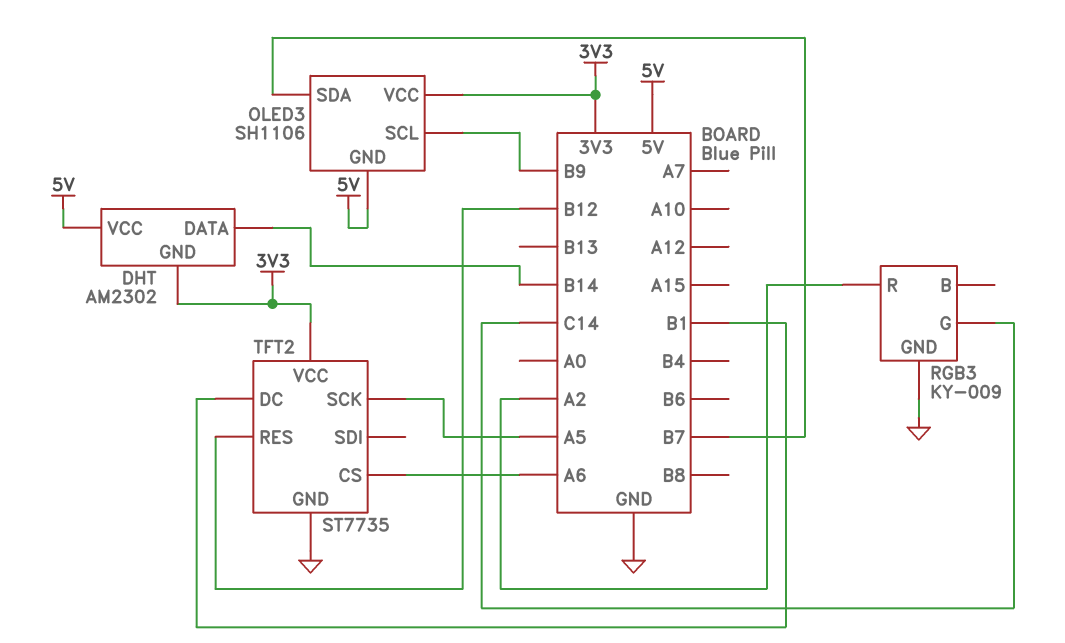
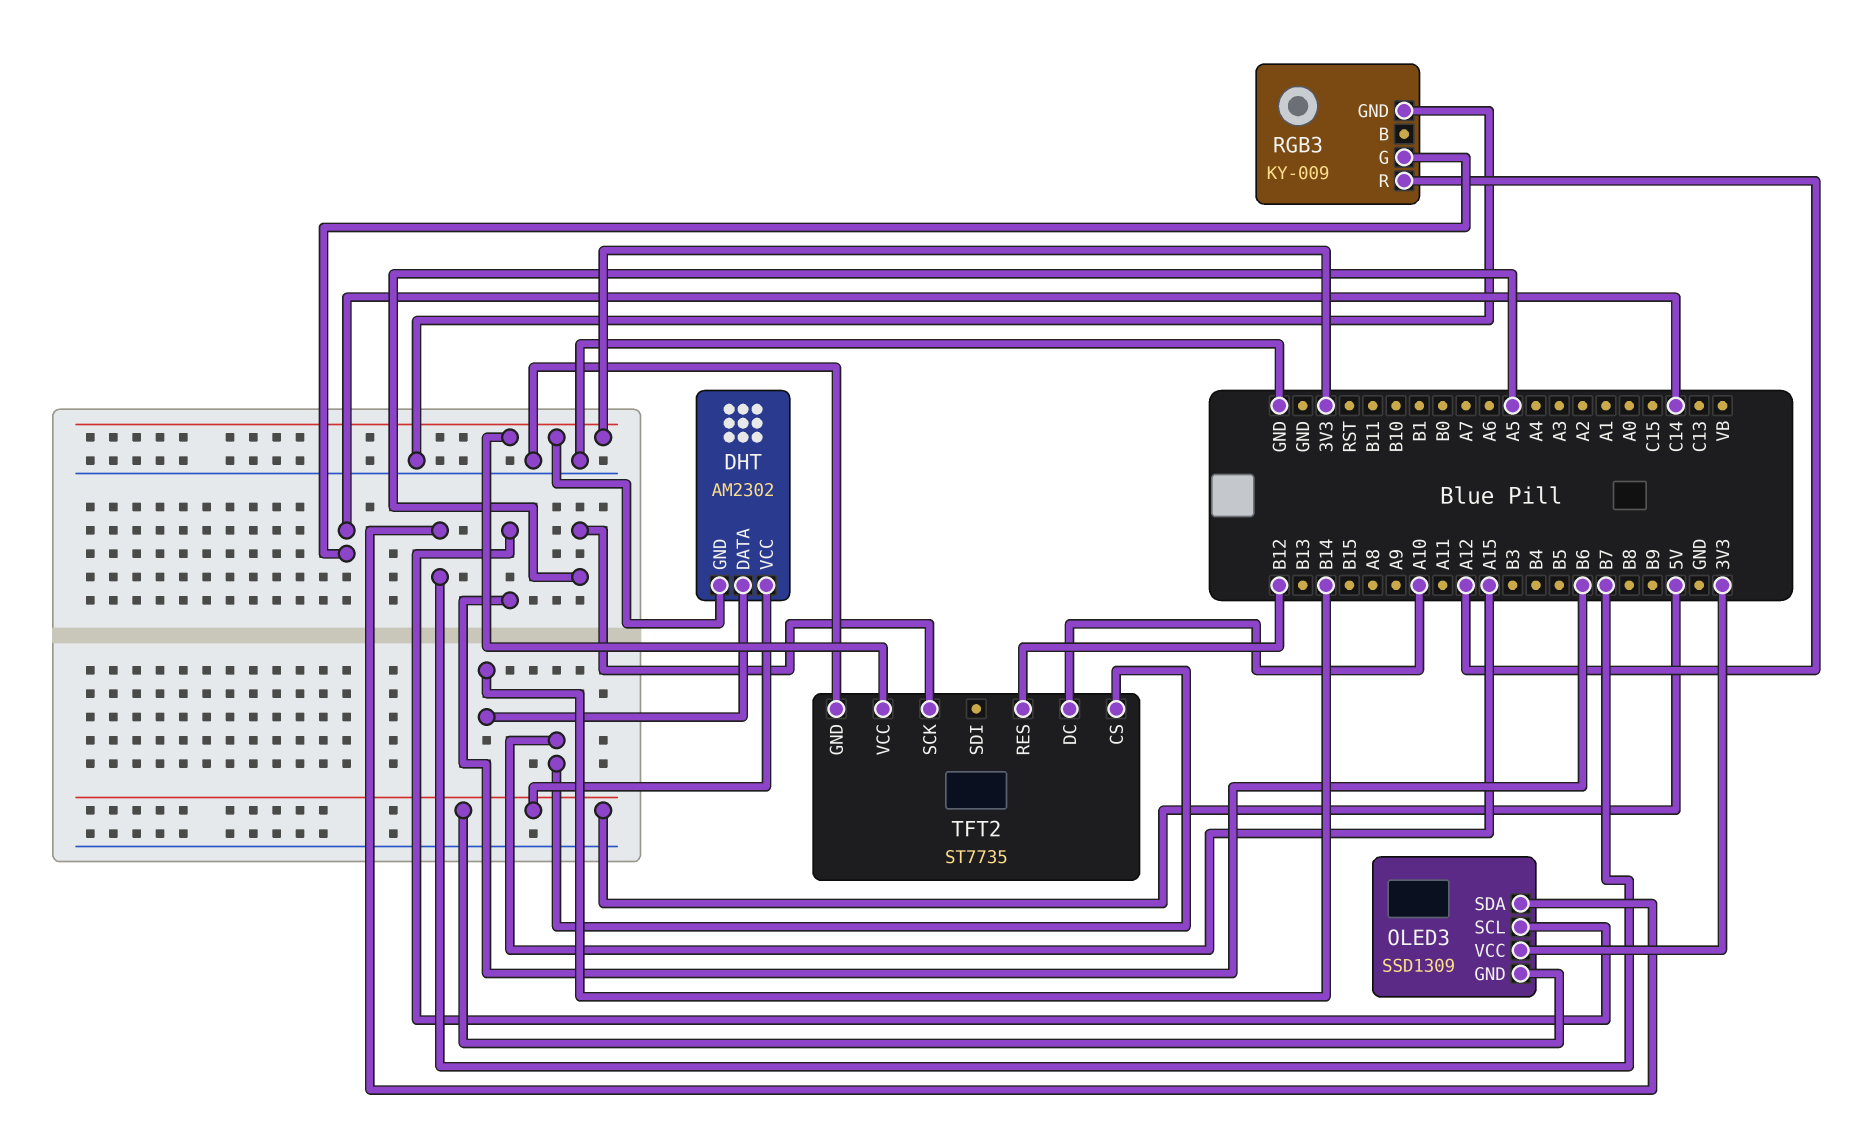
OLED3: SH1106 -> SSD1309
OLED3 pin SCL: B9 -> B6
RGB3 pin R: A2 -> A12
TFT2 pin CS: A6 -> A15
TFT2 pin DC: B1 -> A10

